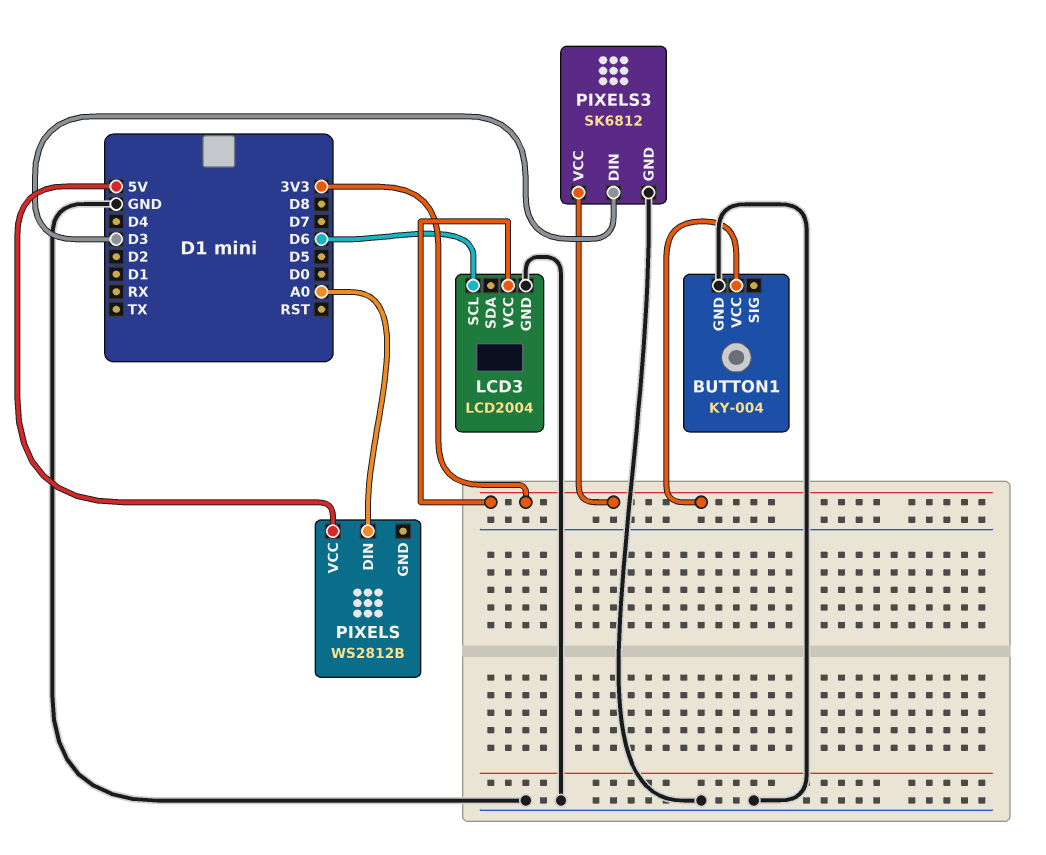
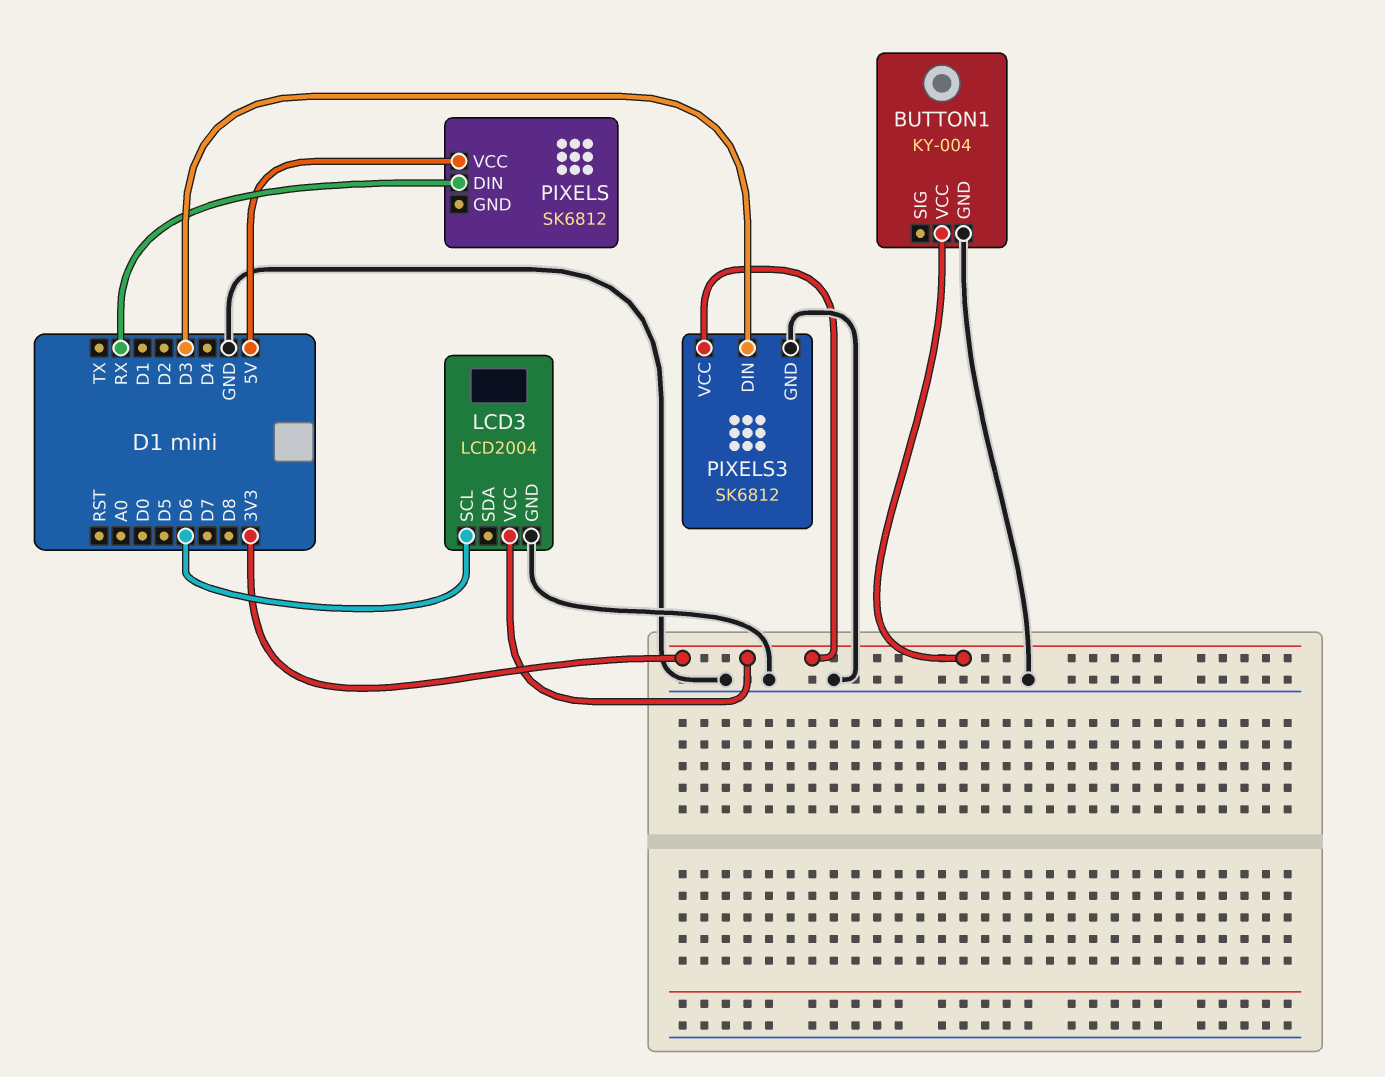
PIXELS: WS2812B -> SK6812
PIXELS pin DIN: A0 -> RX

